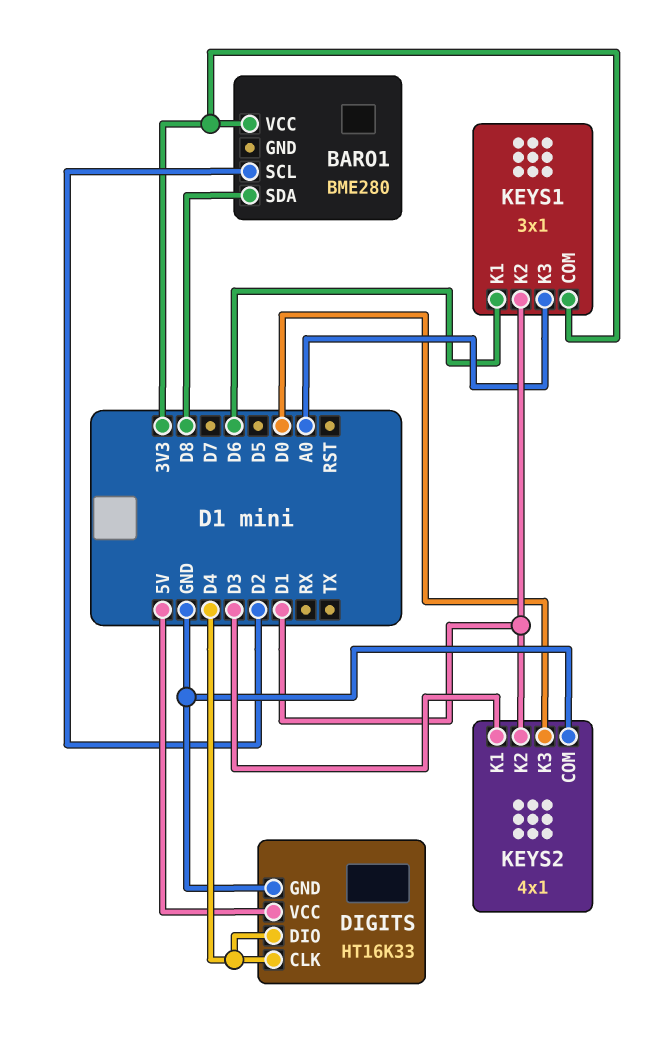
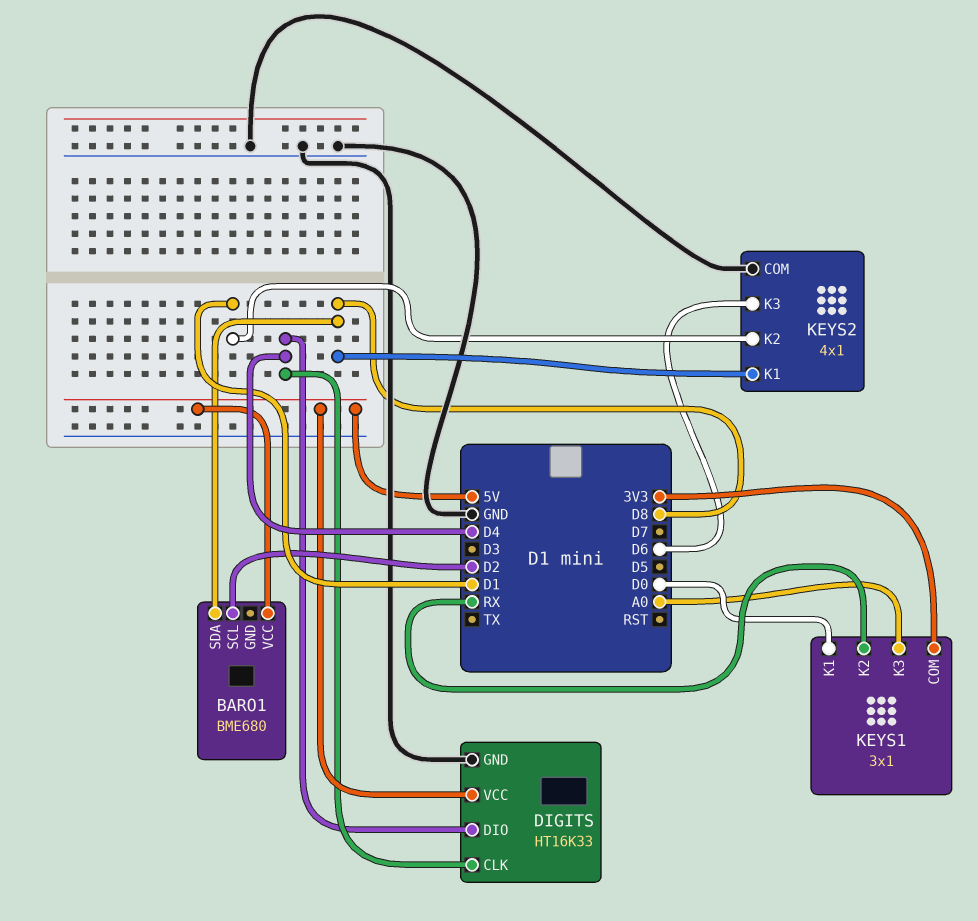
BARO1: BME280 -> BME680
BARO1 pin VCC: 3V3 -> 5V
KEYS1 pin K1: D6 -> D0
KEYS1 pin K2: D1 -> RX
KEYS2 pin K1: D3 -> D8
KEYS2 pin K3: D0 -> D6

